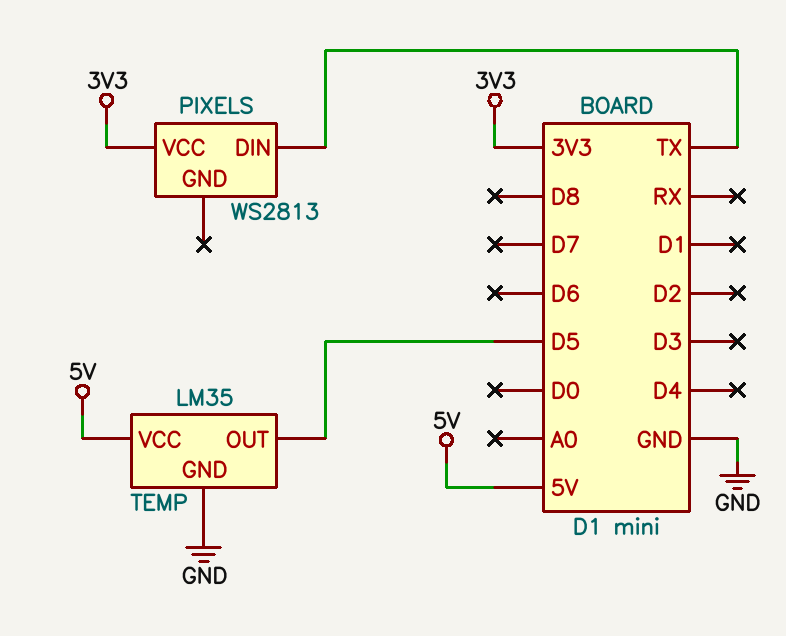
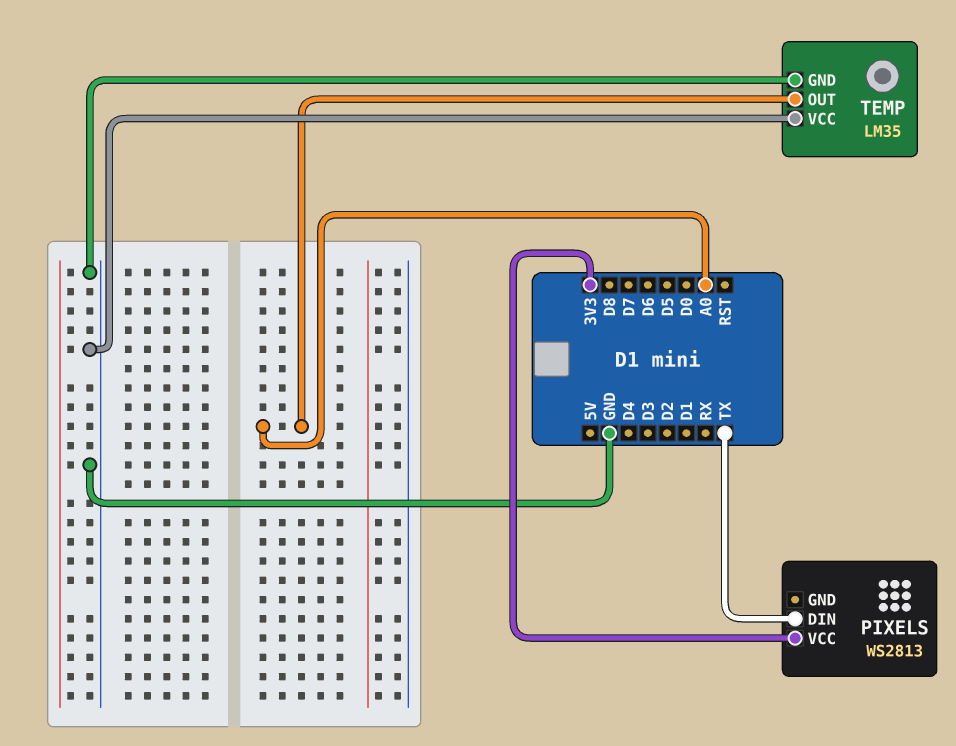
TEMP pin OUT: D5 -> A0
TEMP pin VCC: 5V -> GND

